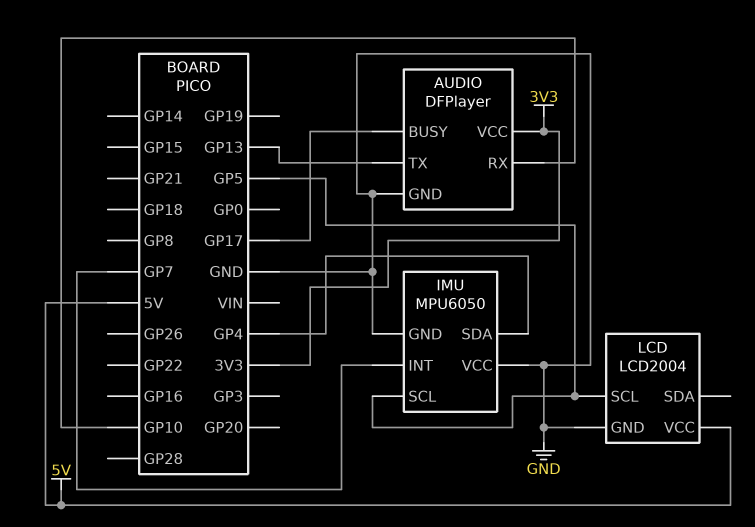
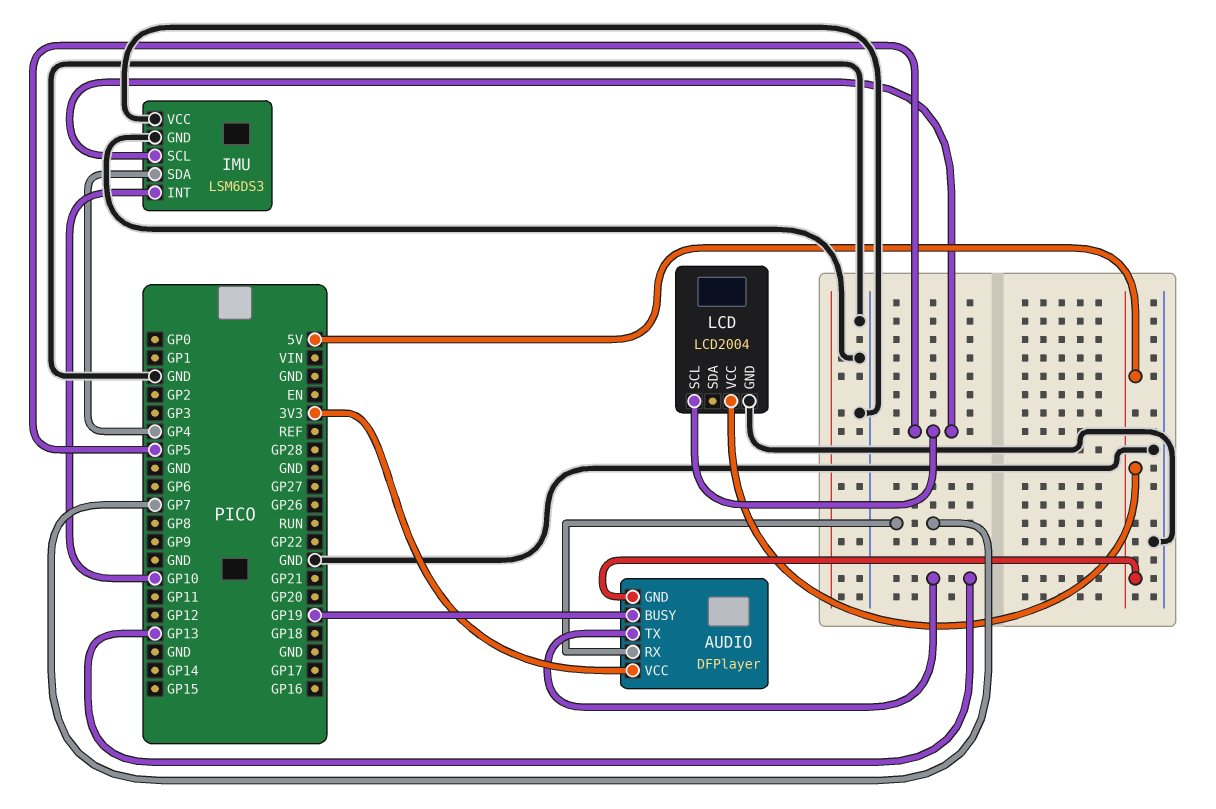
AUDIO pin BUSY: GP17 -> GP19
AUDIO pin GND: GND -> 5V
AUDIO pin RX: GP10 -> GP7
IMU: MPU6050 -> LSM6DS3
IMU pin INT: GP7 -> GP10

